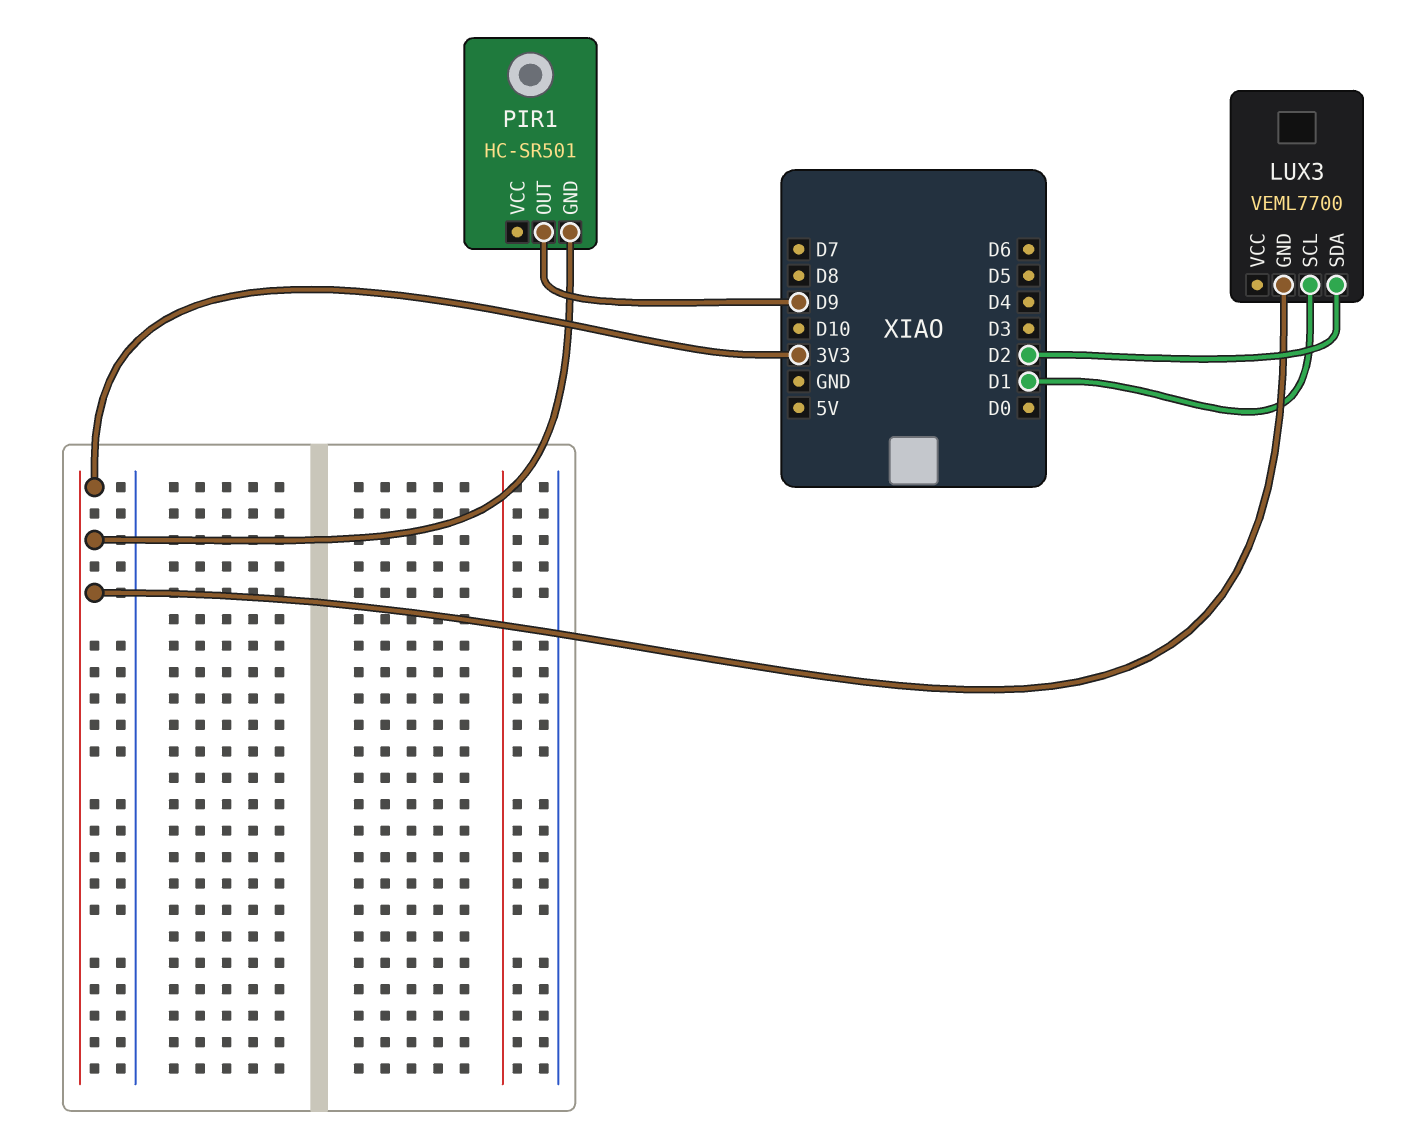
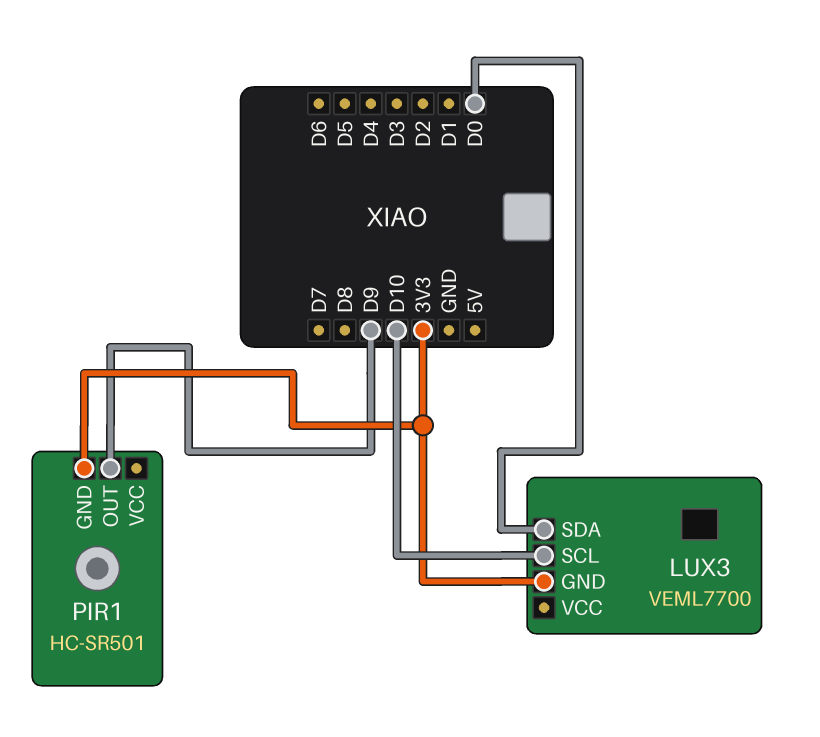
LUX3 pin SCL: D1 -> D10
LUX3 pin SDA: D2 -> D0

